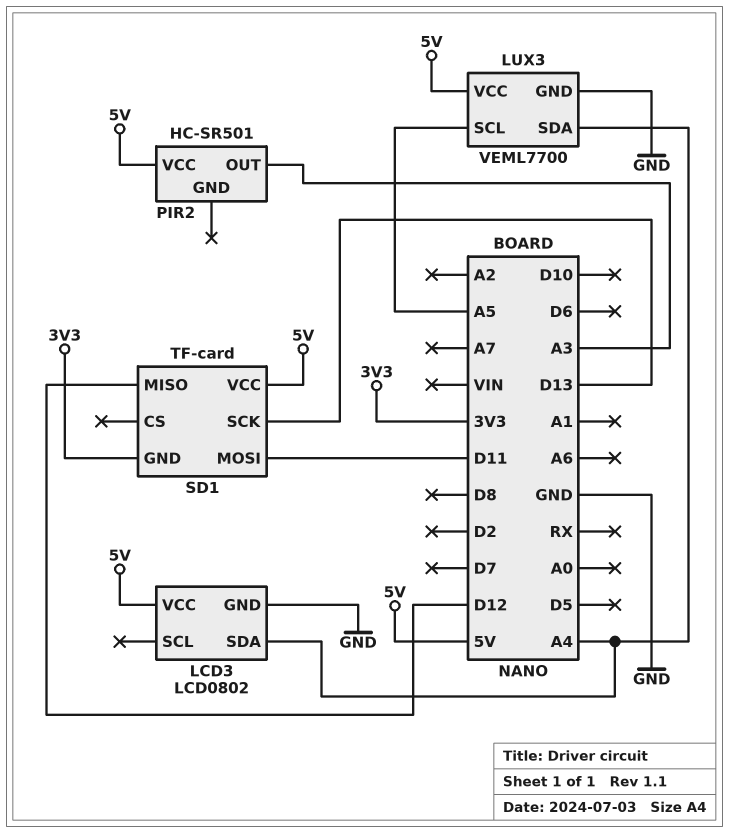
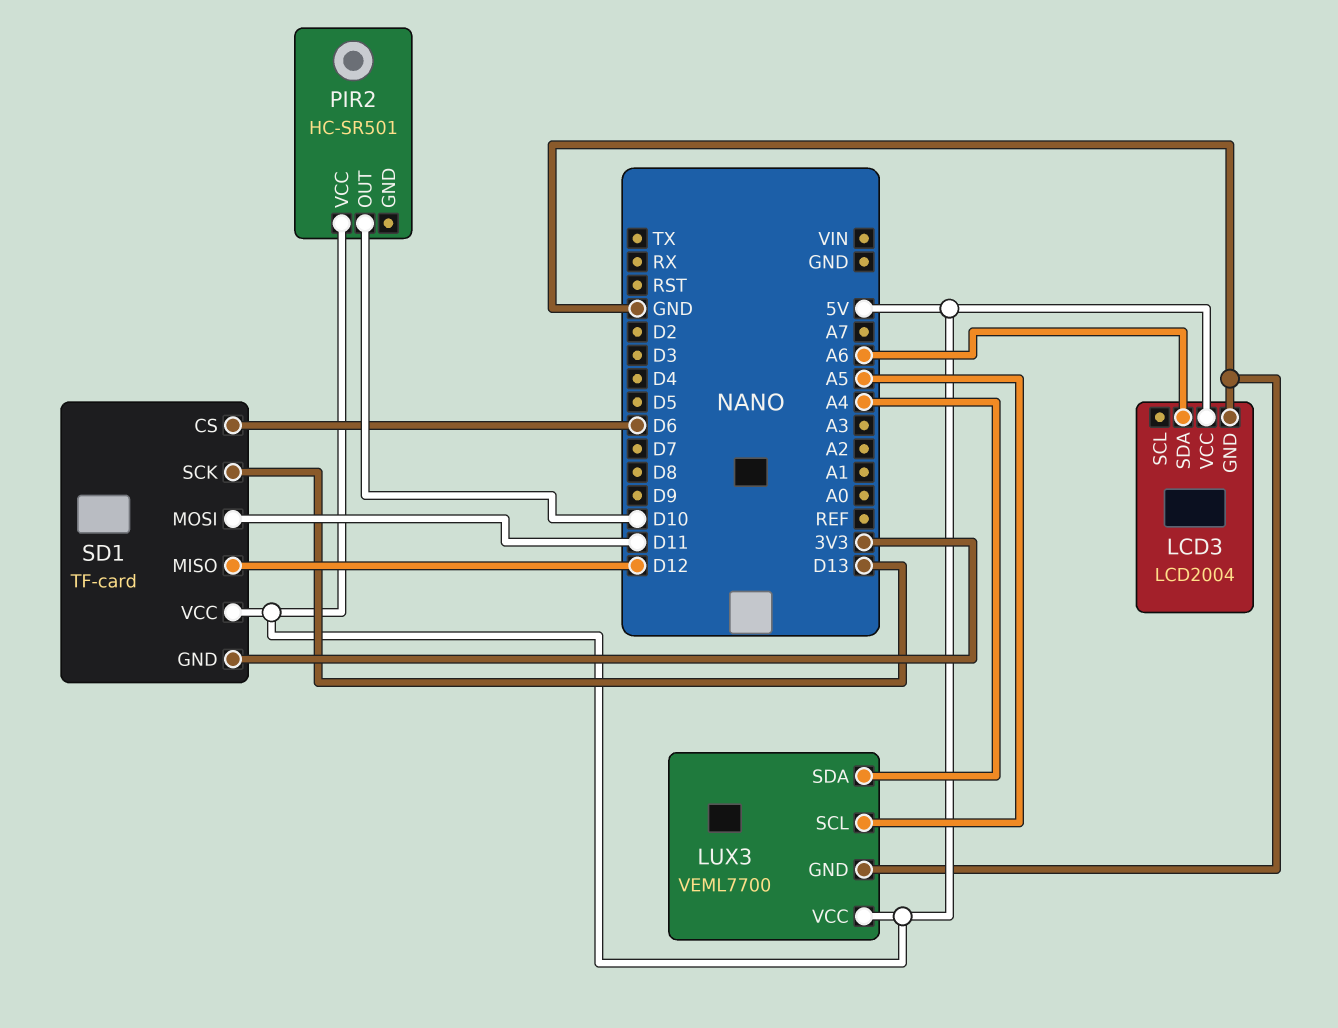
LCD3: LCD0802 -> LCD2004
LCD3 pin SDA: A4 -> A6
PIR2 pin OUT: A3 -> D10
SD1 pin CS: none -> D6

